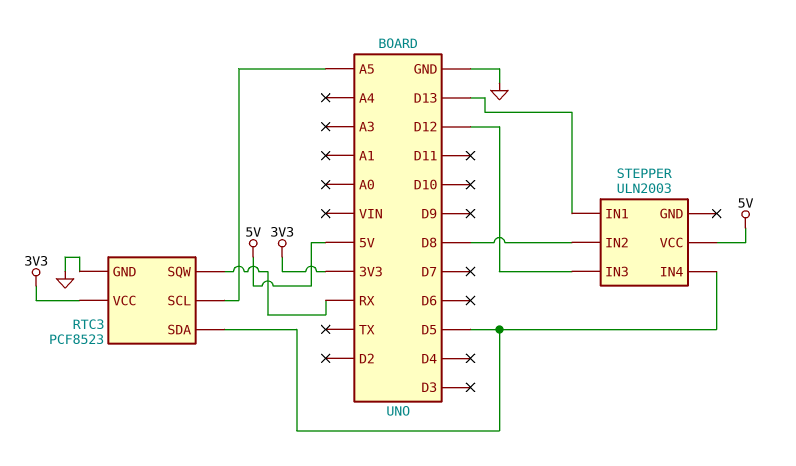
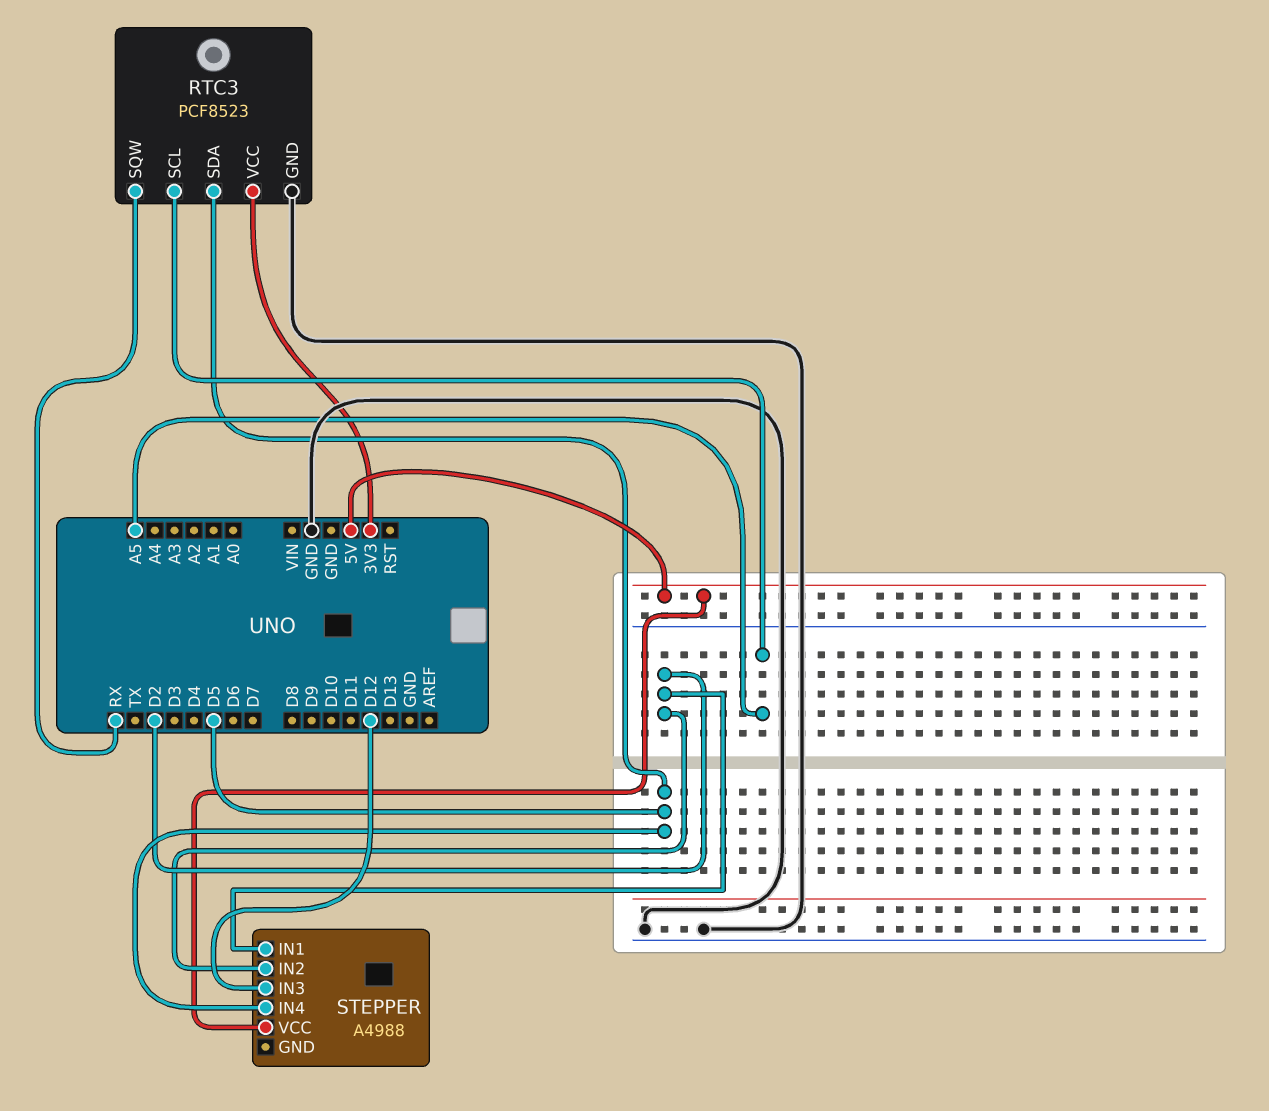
STEPPER: ULN2003 -> A4988
STEPPER pin IN1: D13 -> D2
STEPPER pin IN2: D8 -> D2

